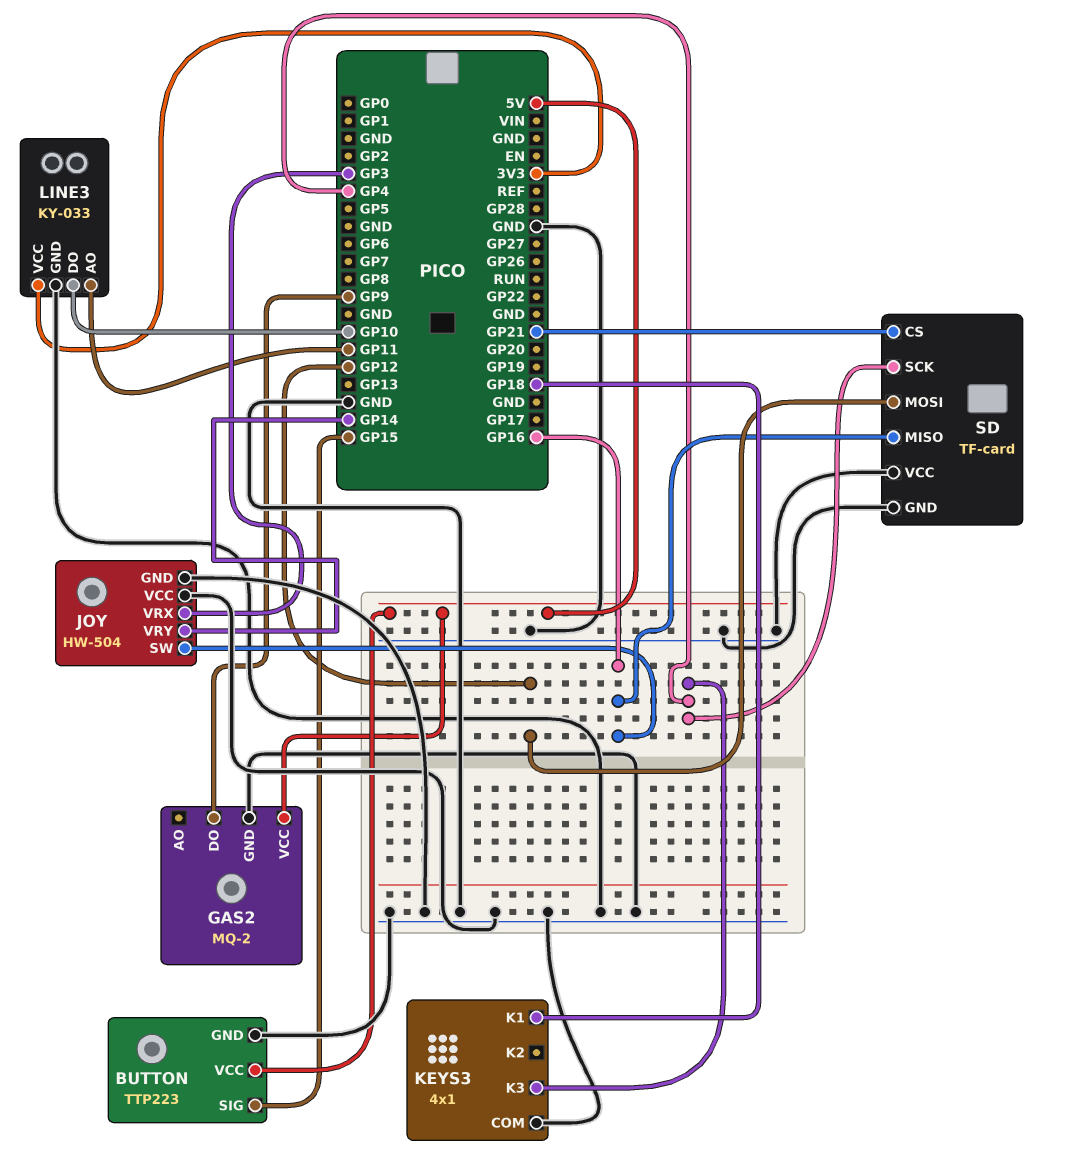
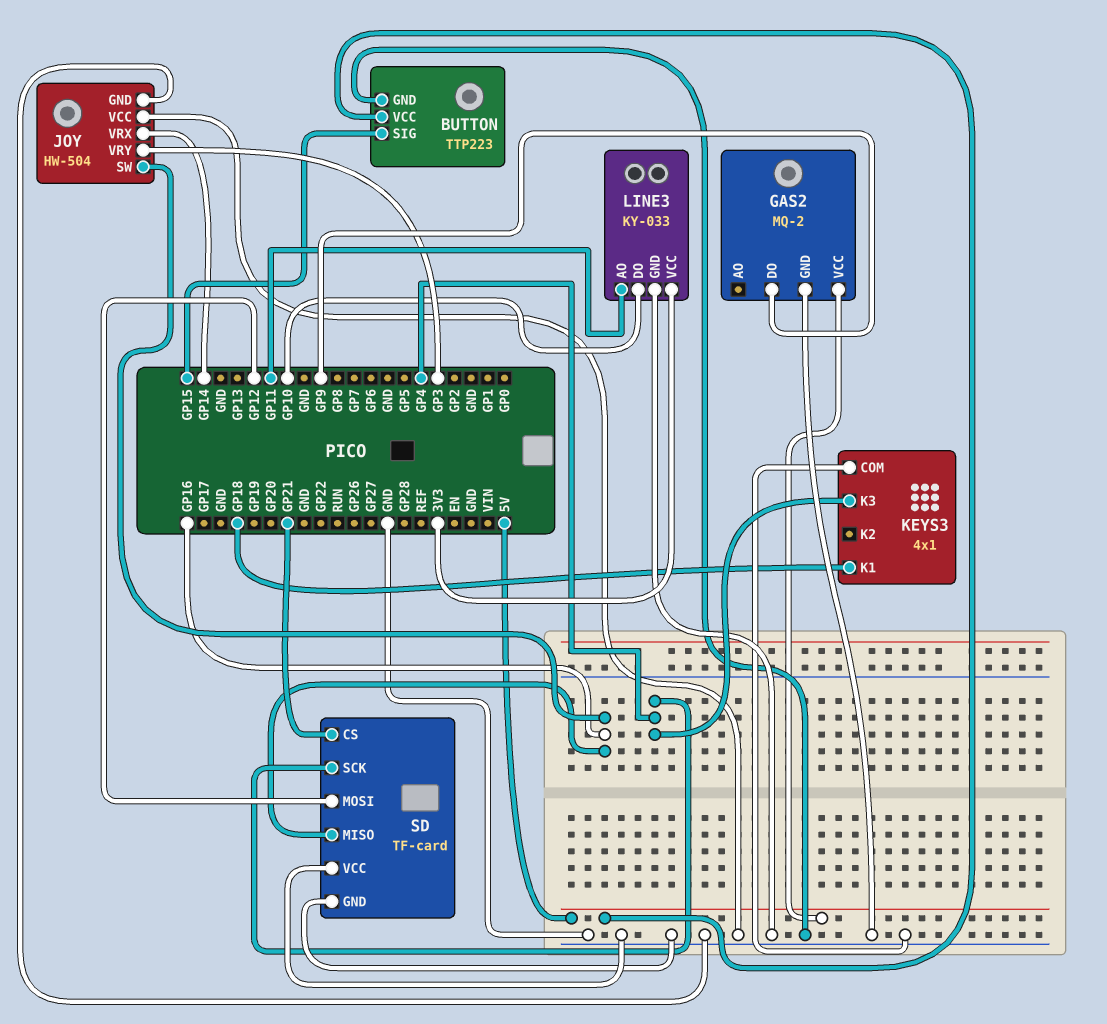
JOY pin VRX: GP3 -> GP14
JOY pin VRY: GP14 -> GP3

